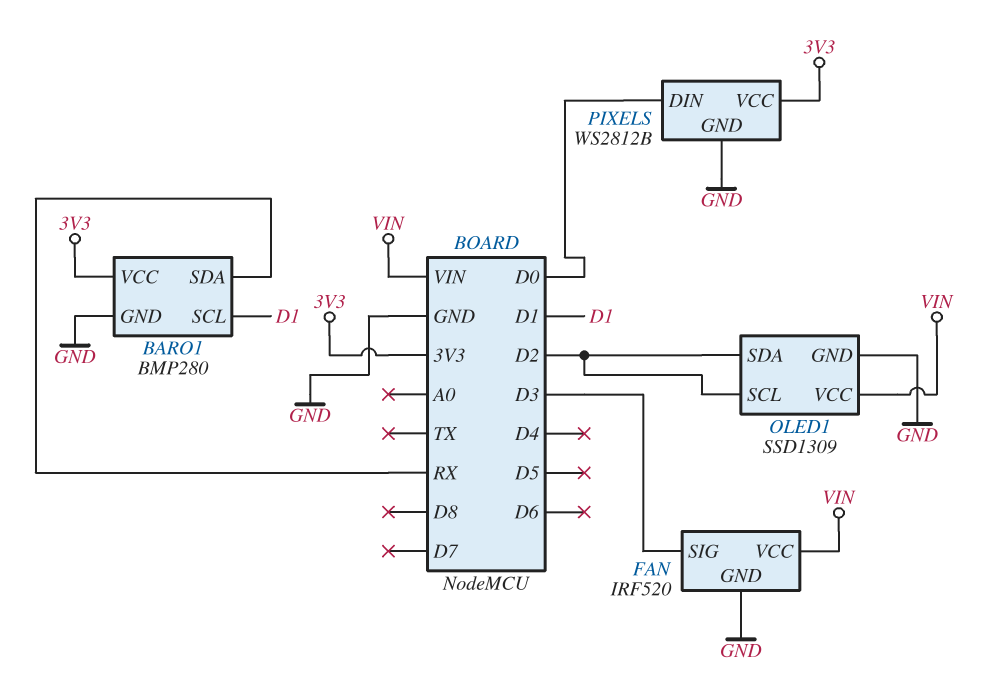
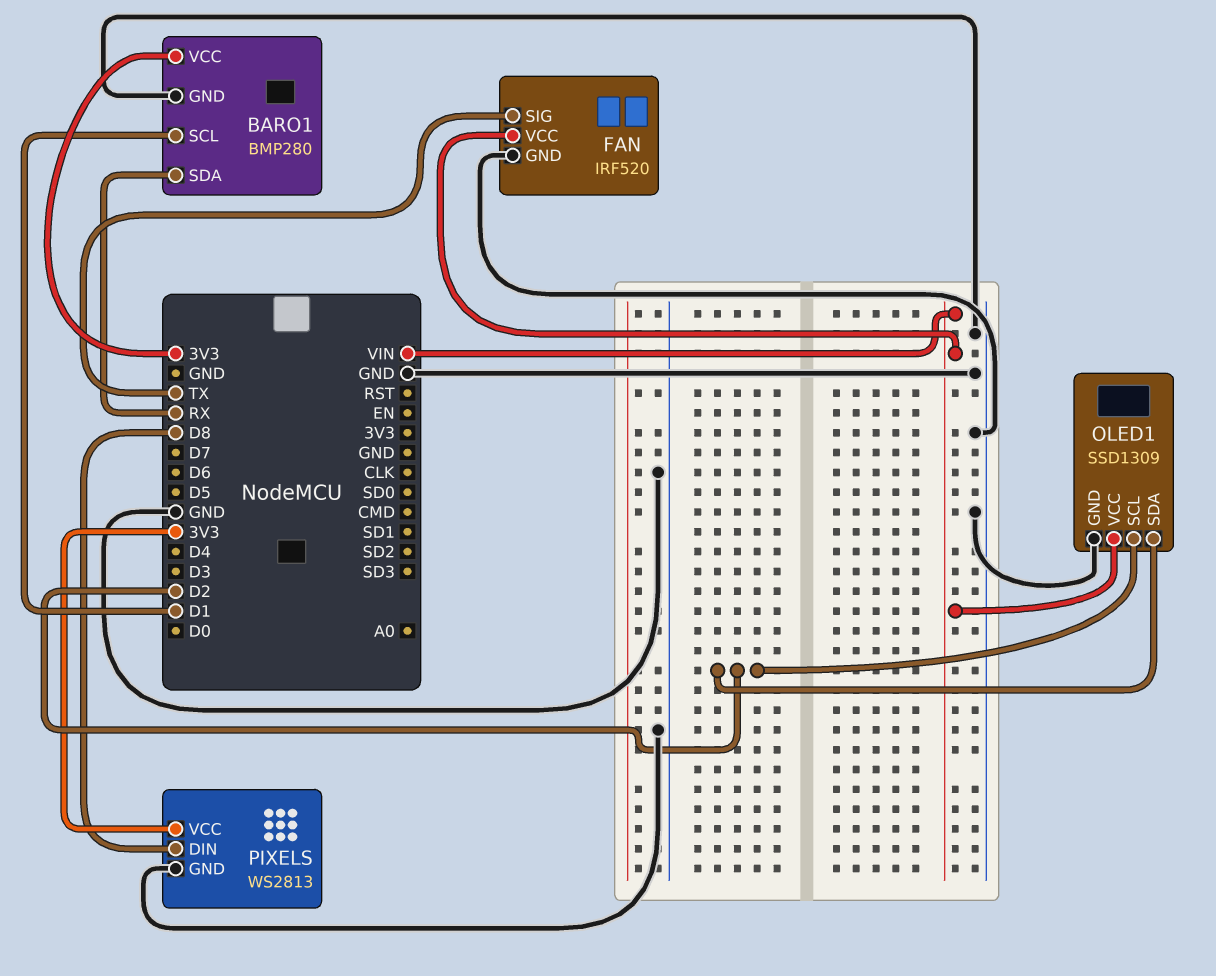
FAN pin SIG: D3 -> TX
PIXELS: WS2812B -> WS2813
PIXELS pin DIN: D0 -> D8

